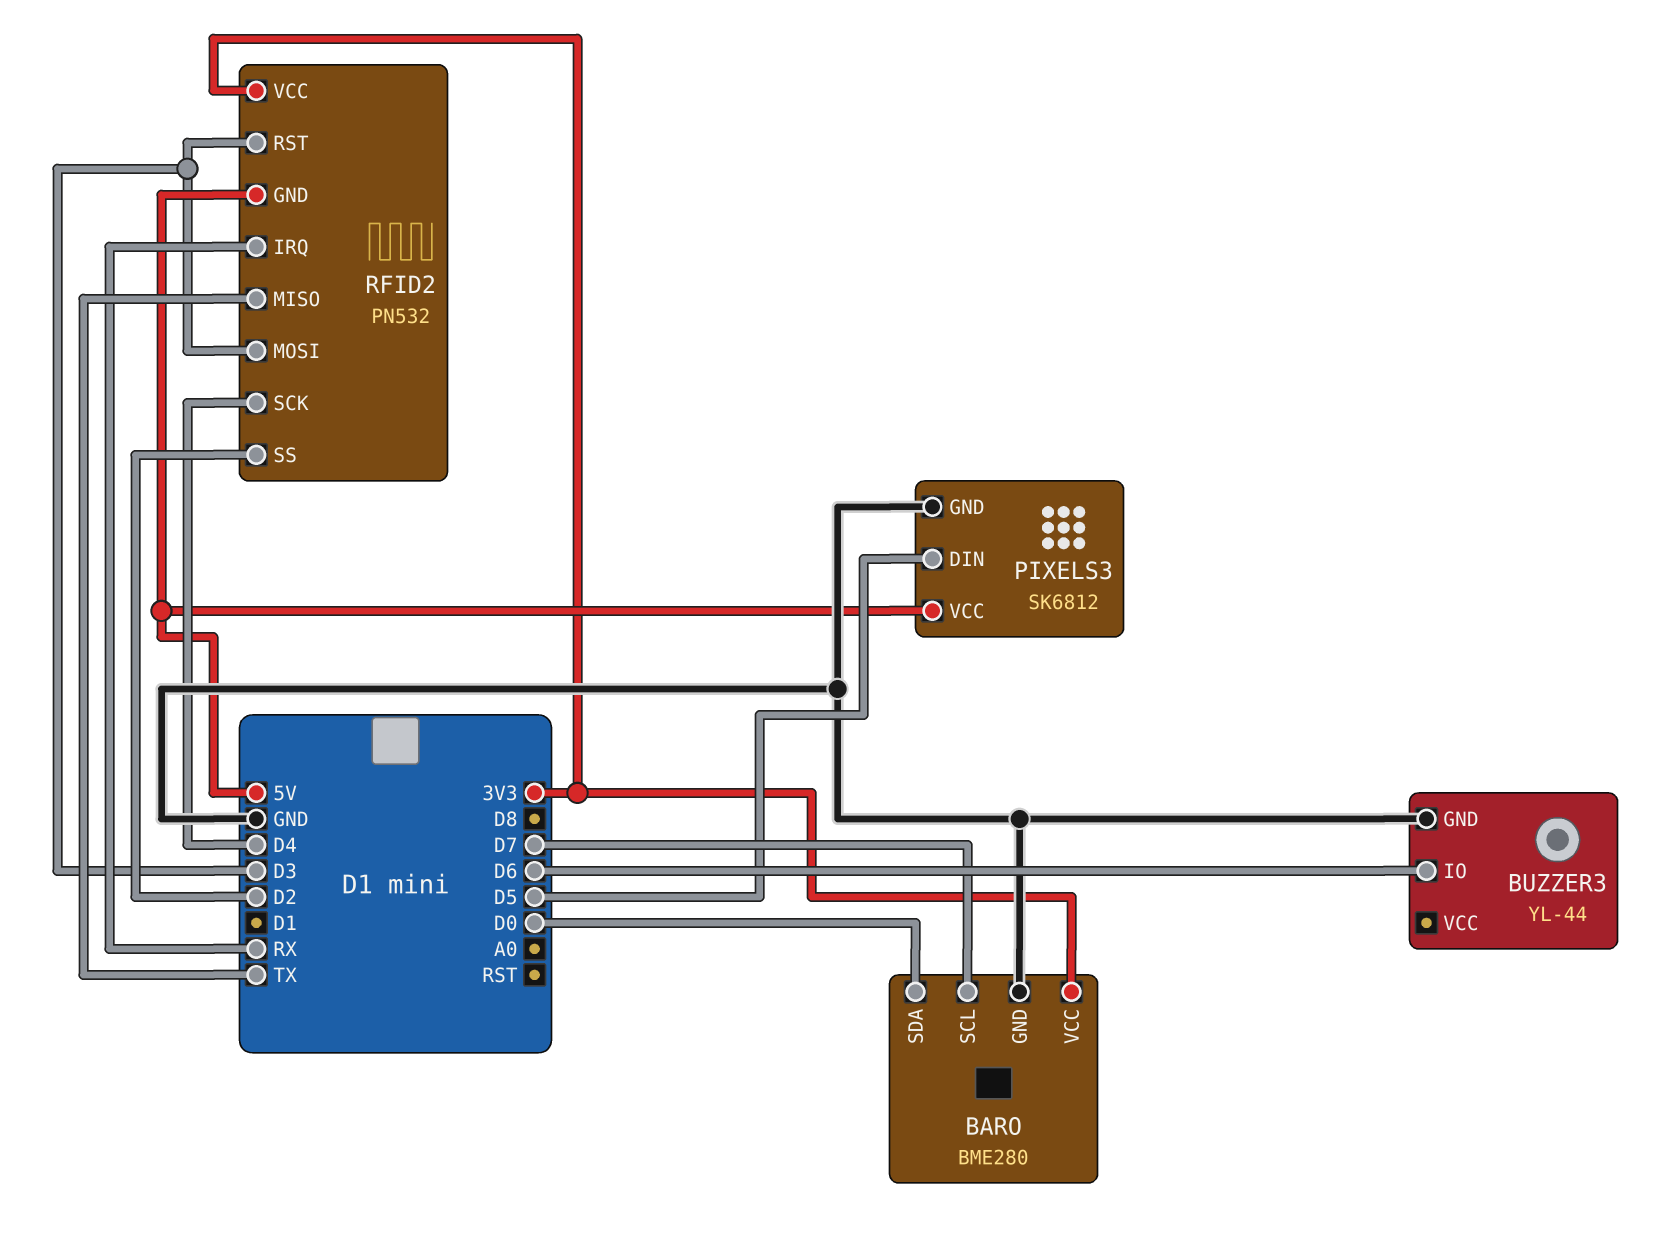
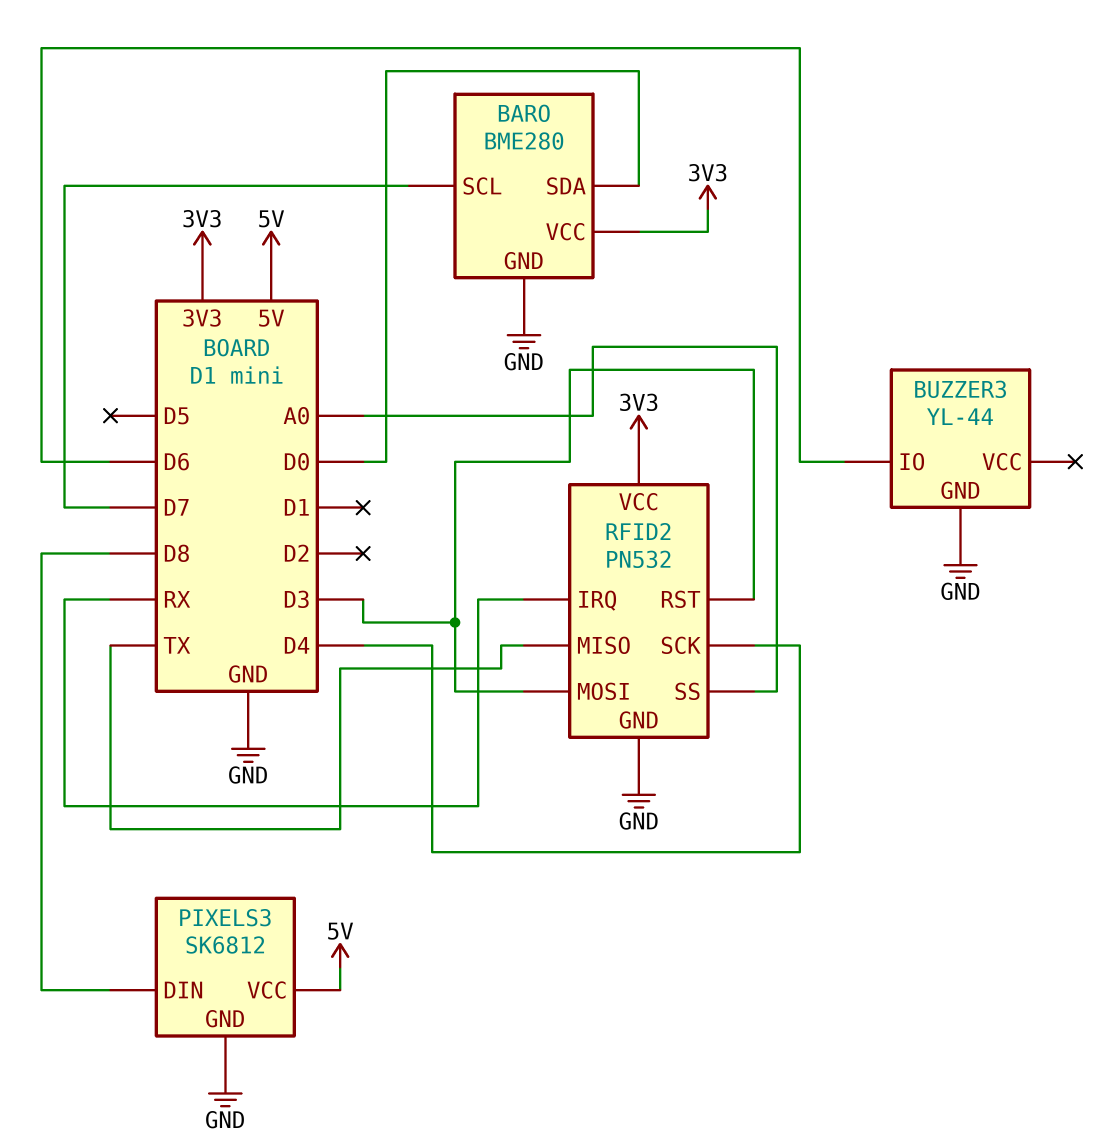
PIXELS3 pin DIN: D5 -> D8
RFID2 pin GND: 5V -> GND
RFID2 pin SS: D2 -> A0

